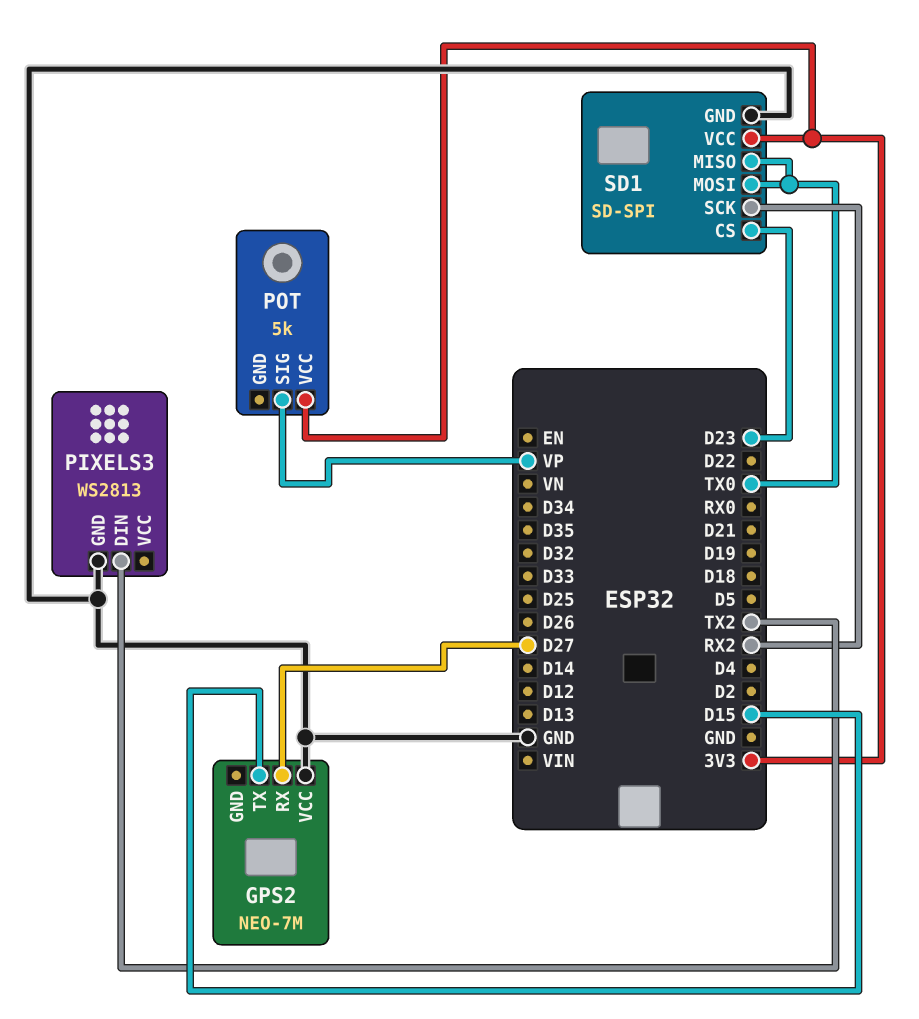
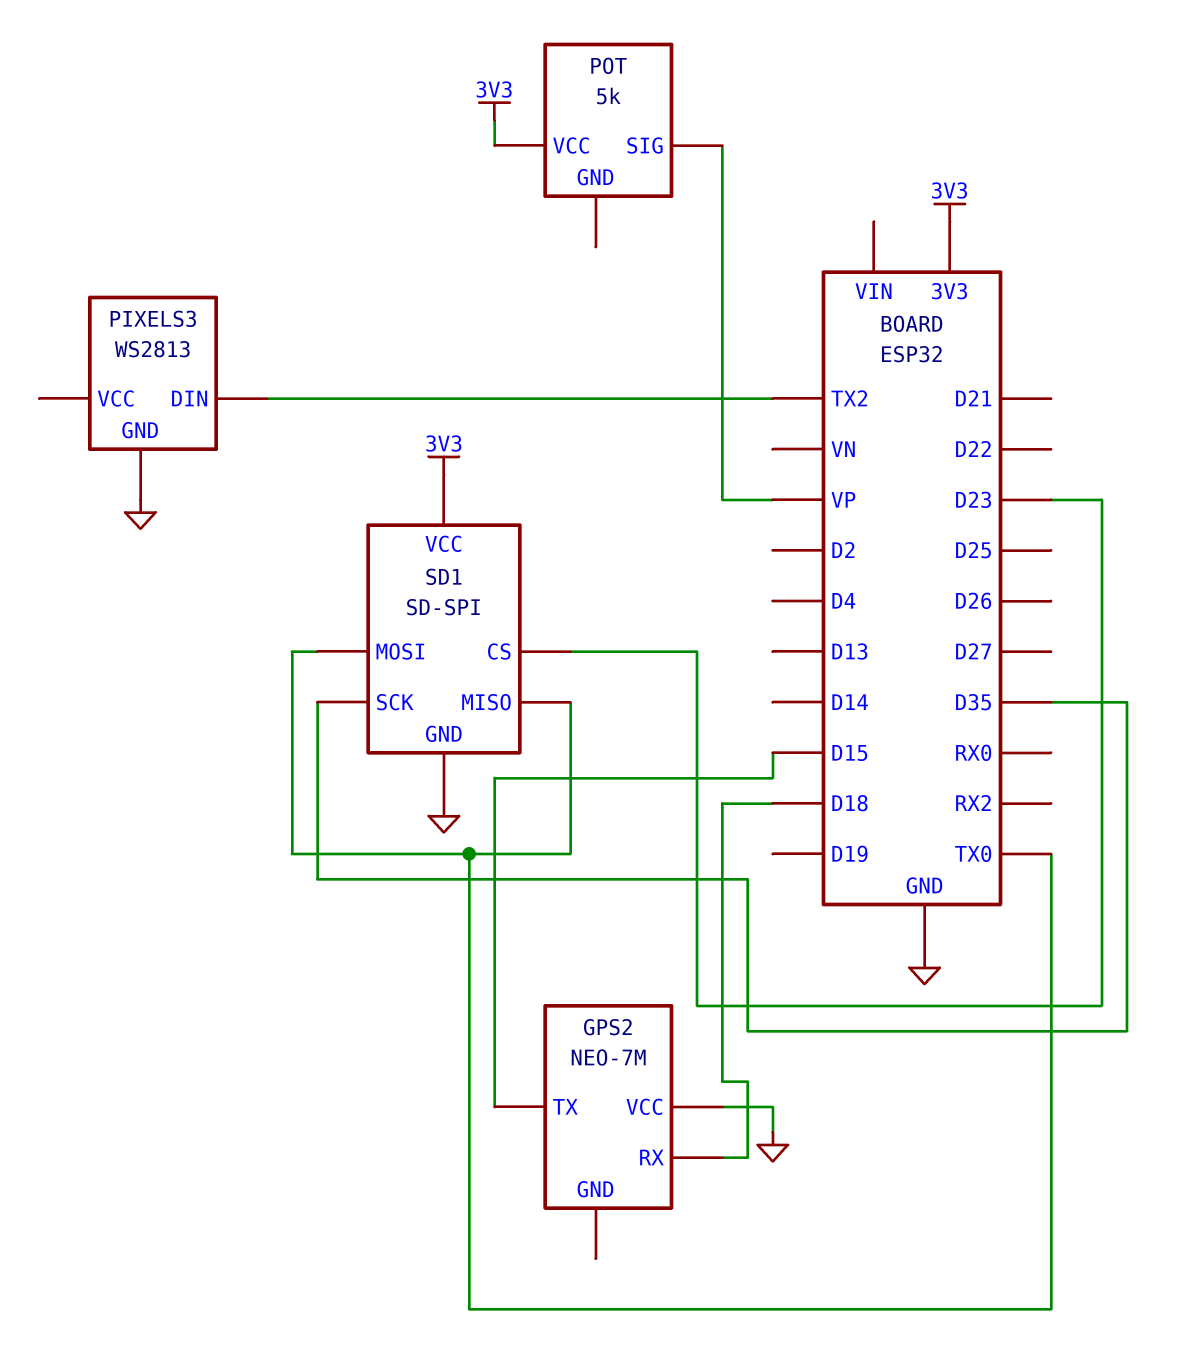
GPS2 pin RX: D27 -> D18
SD1 pin SCK: RX2 -> D35

